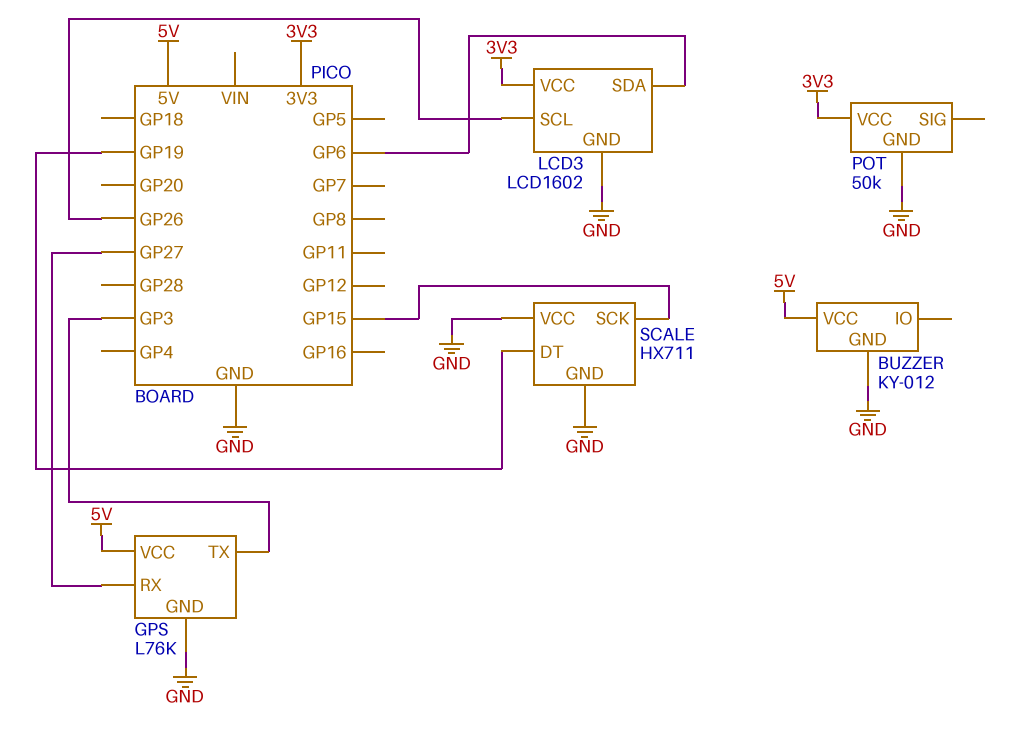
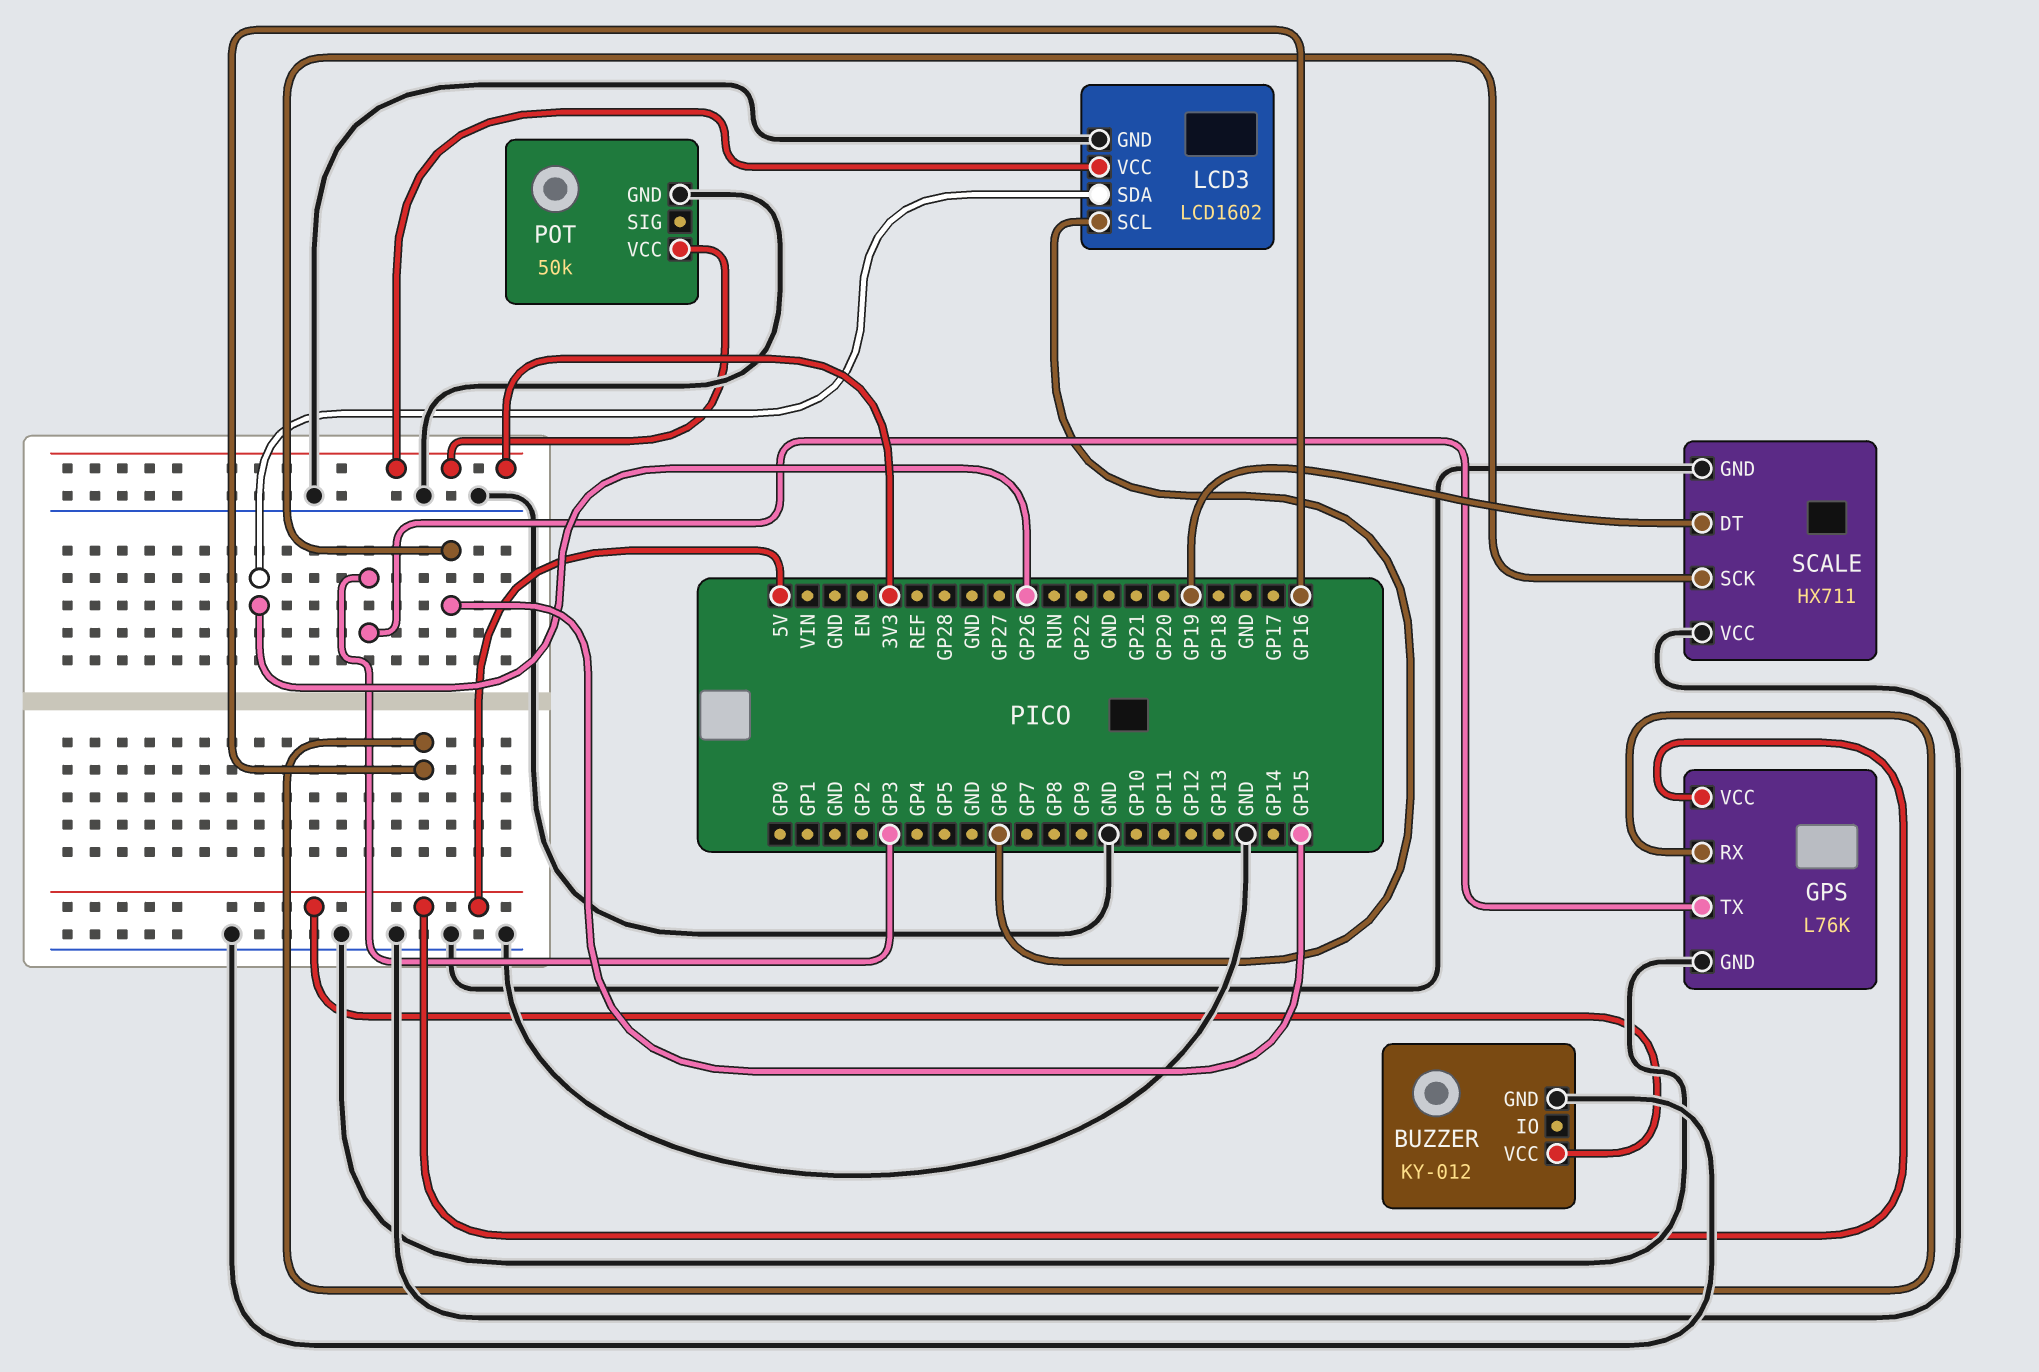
GPS pin RX: GP27 -> GP16
LCD3 pin SCL: GP26 -> GP6
LCD3 pin SDA: GP6 -> GP26

